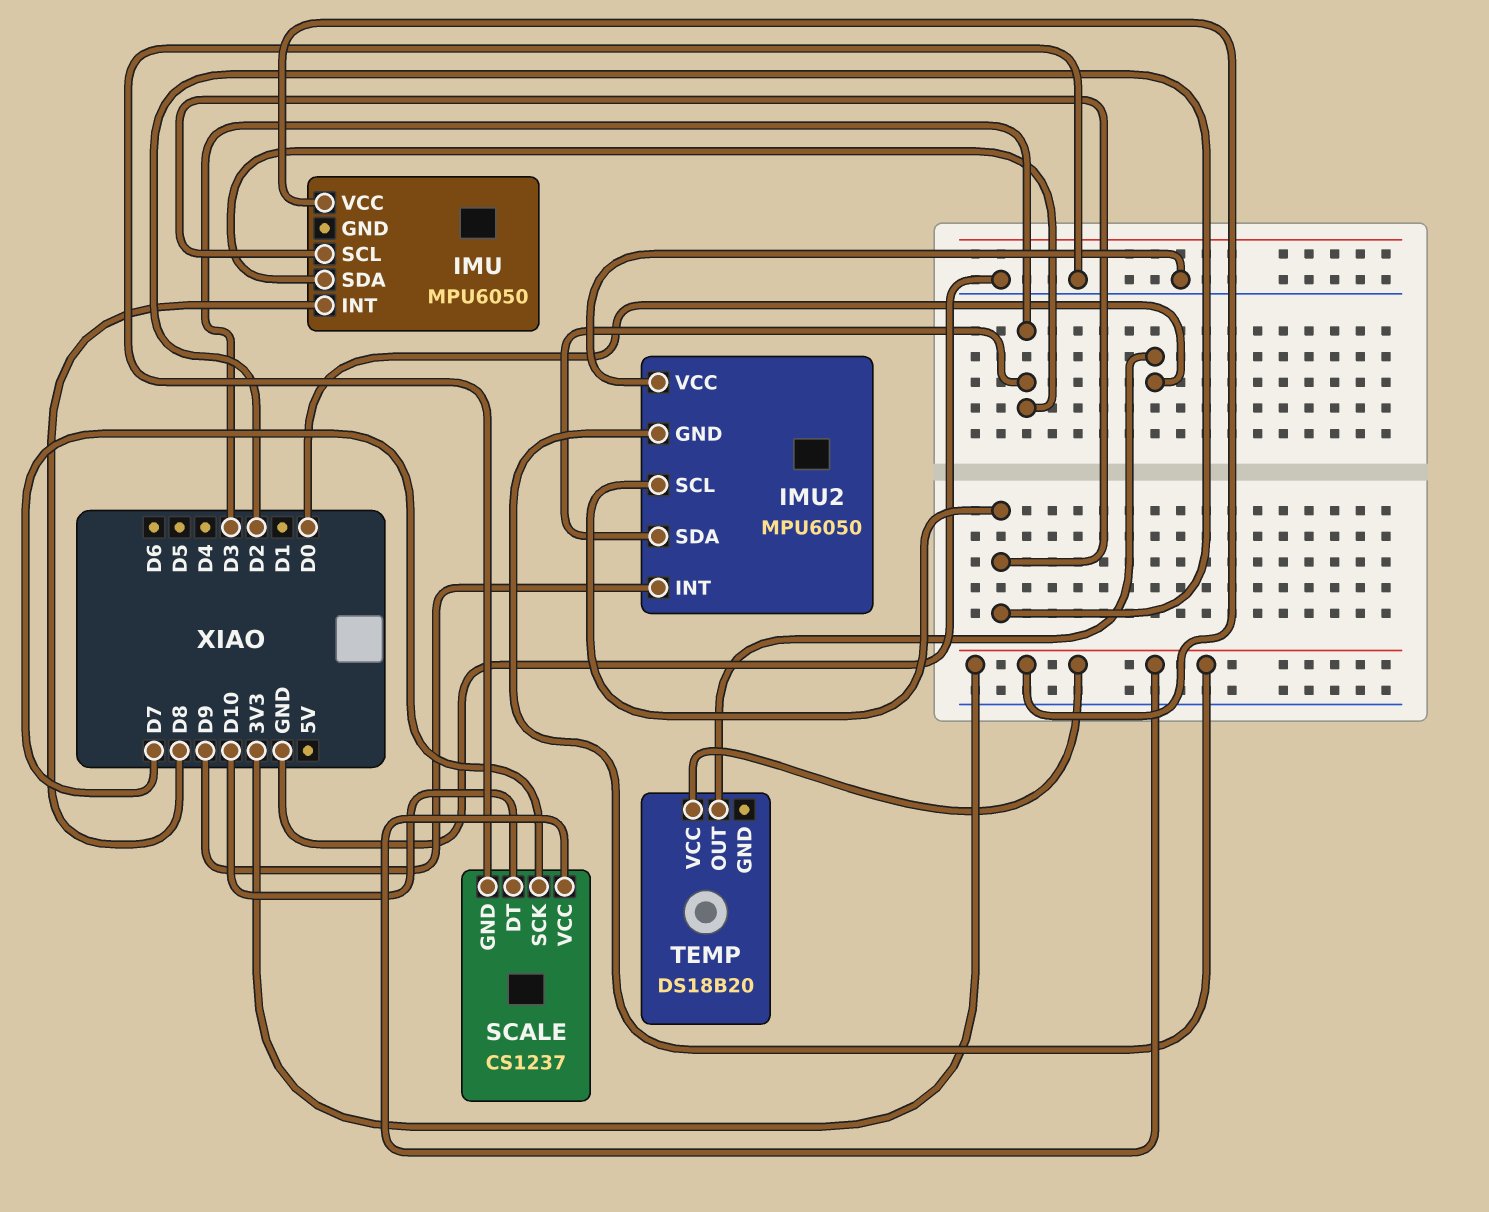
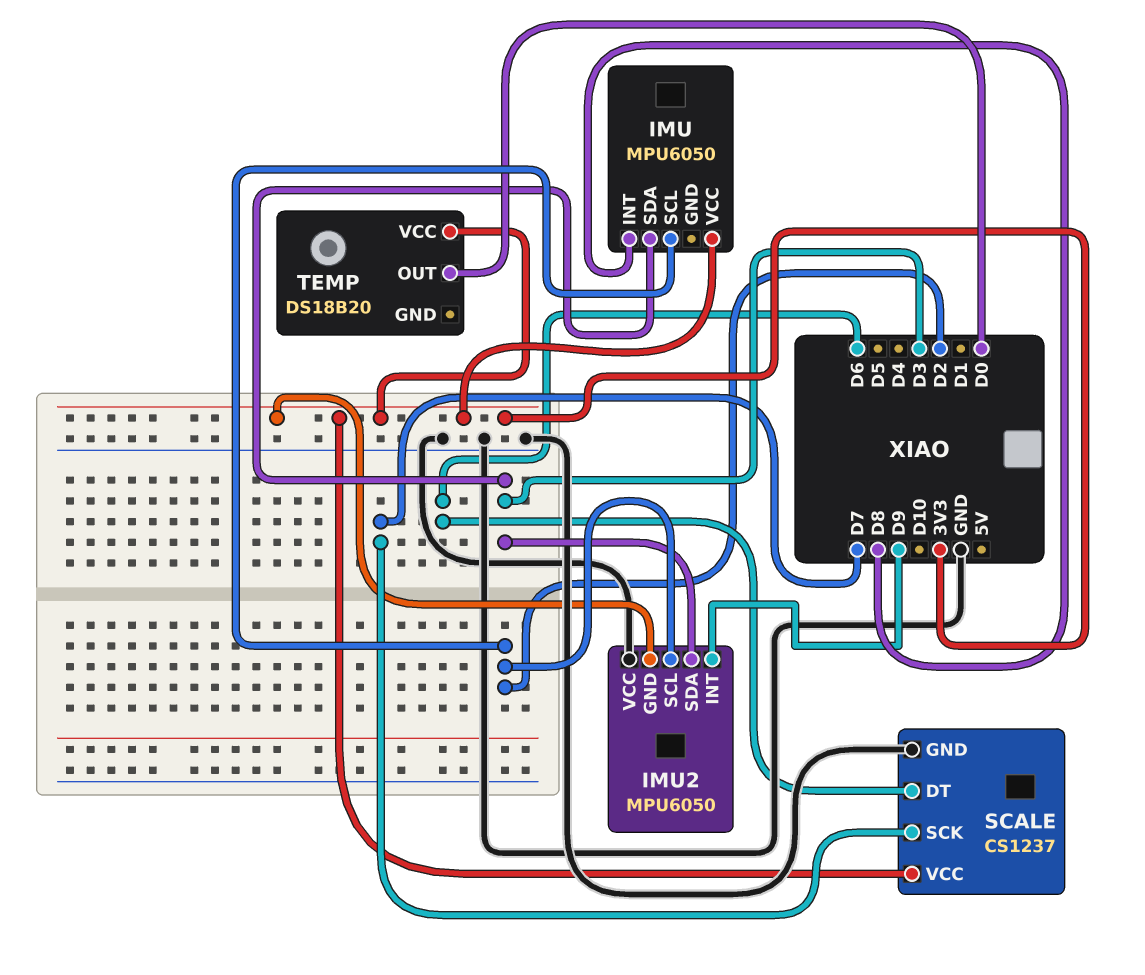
SCALE pin DT: D10 -> D6

